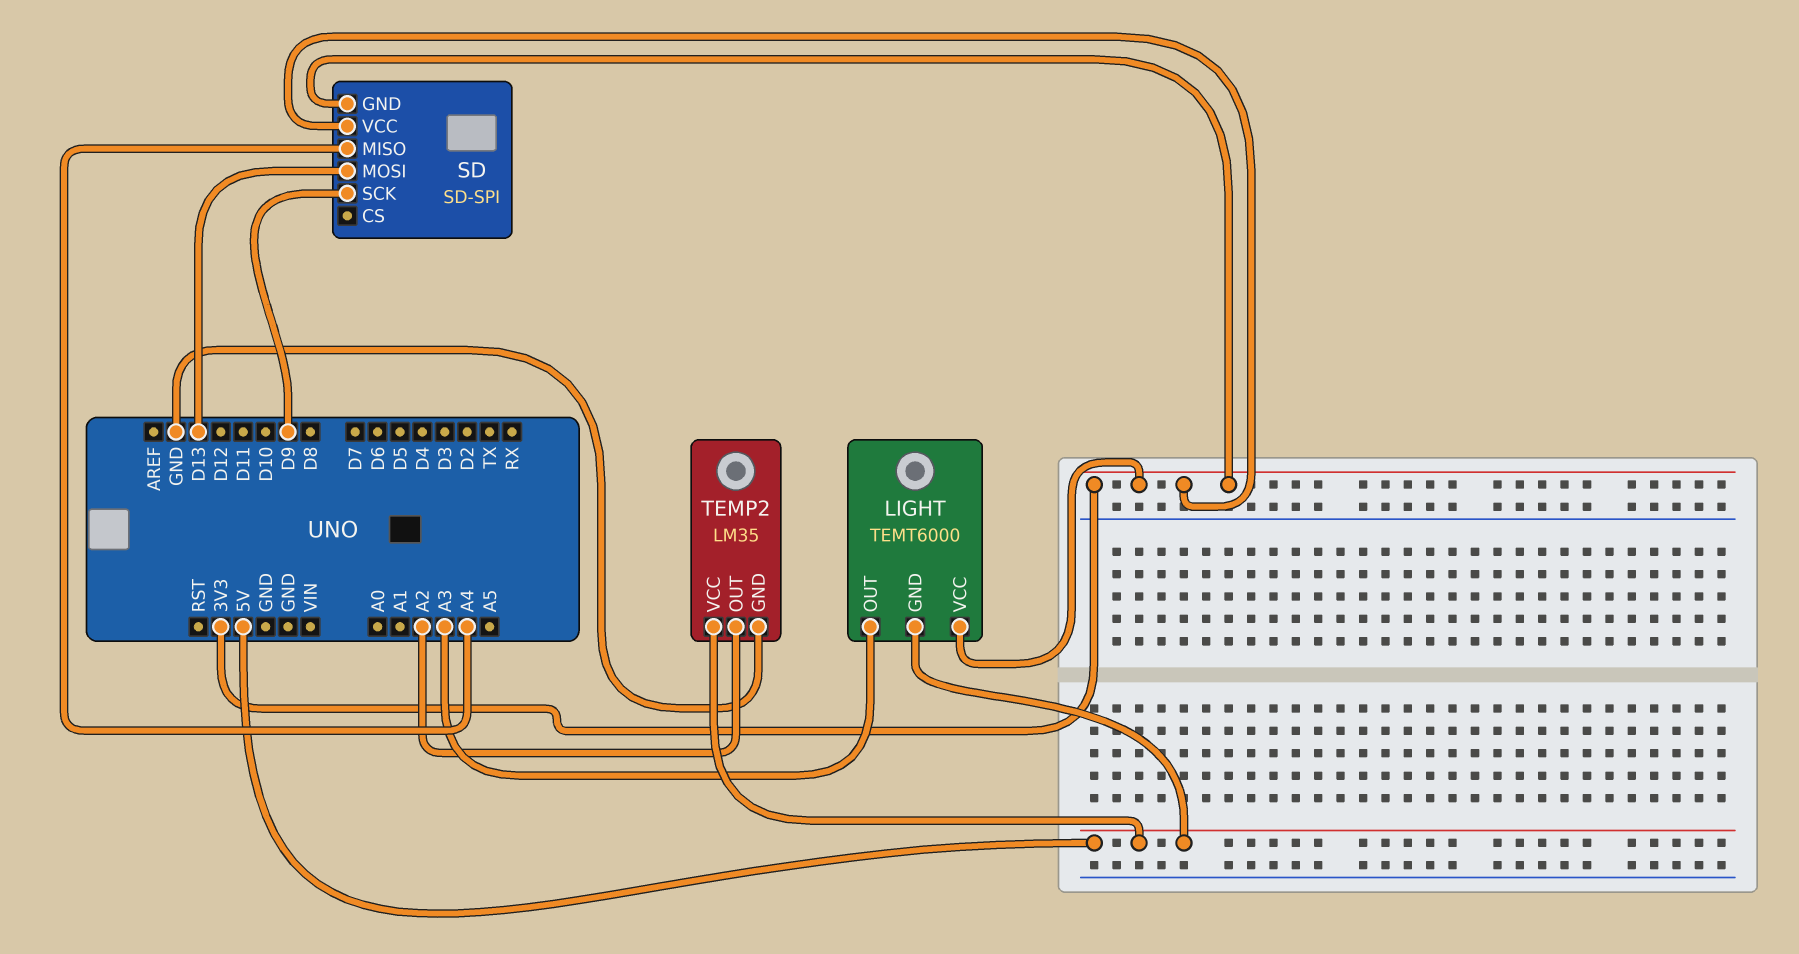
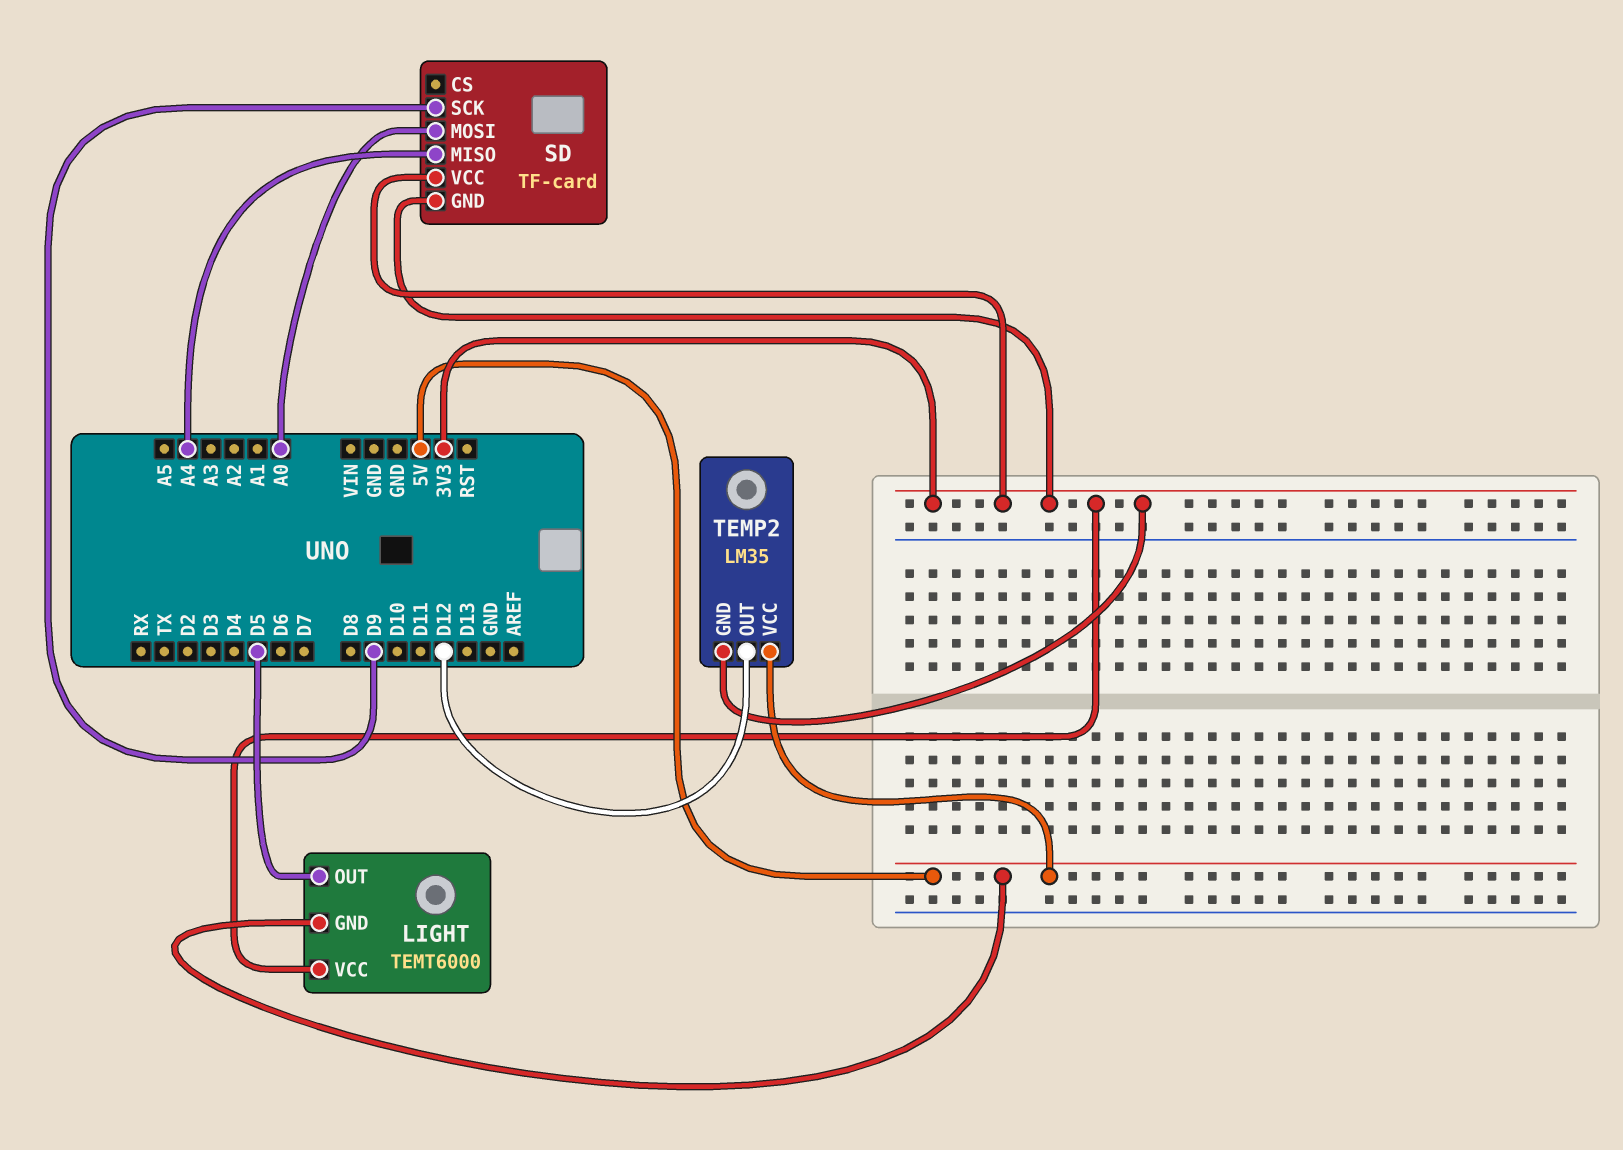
LIGHT pin OUT: A3 -> D5
SD: SD-SPI -> TF-card
SD pin MOSI: D13 -> A0
TEMP2 pin GND: GND -> 3V3
TEMP2 pin OUT: A2 -> D12

